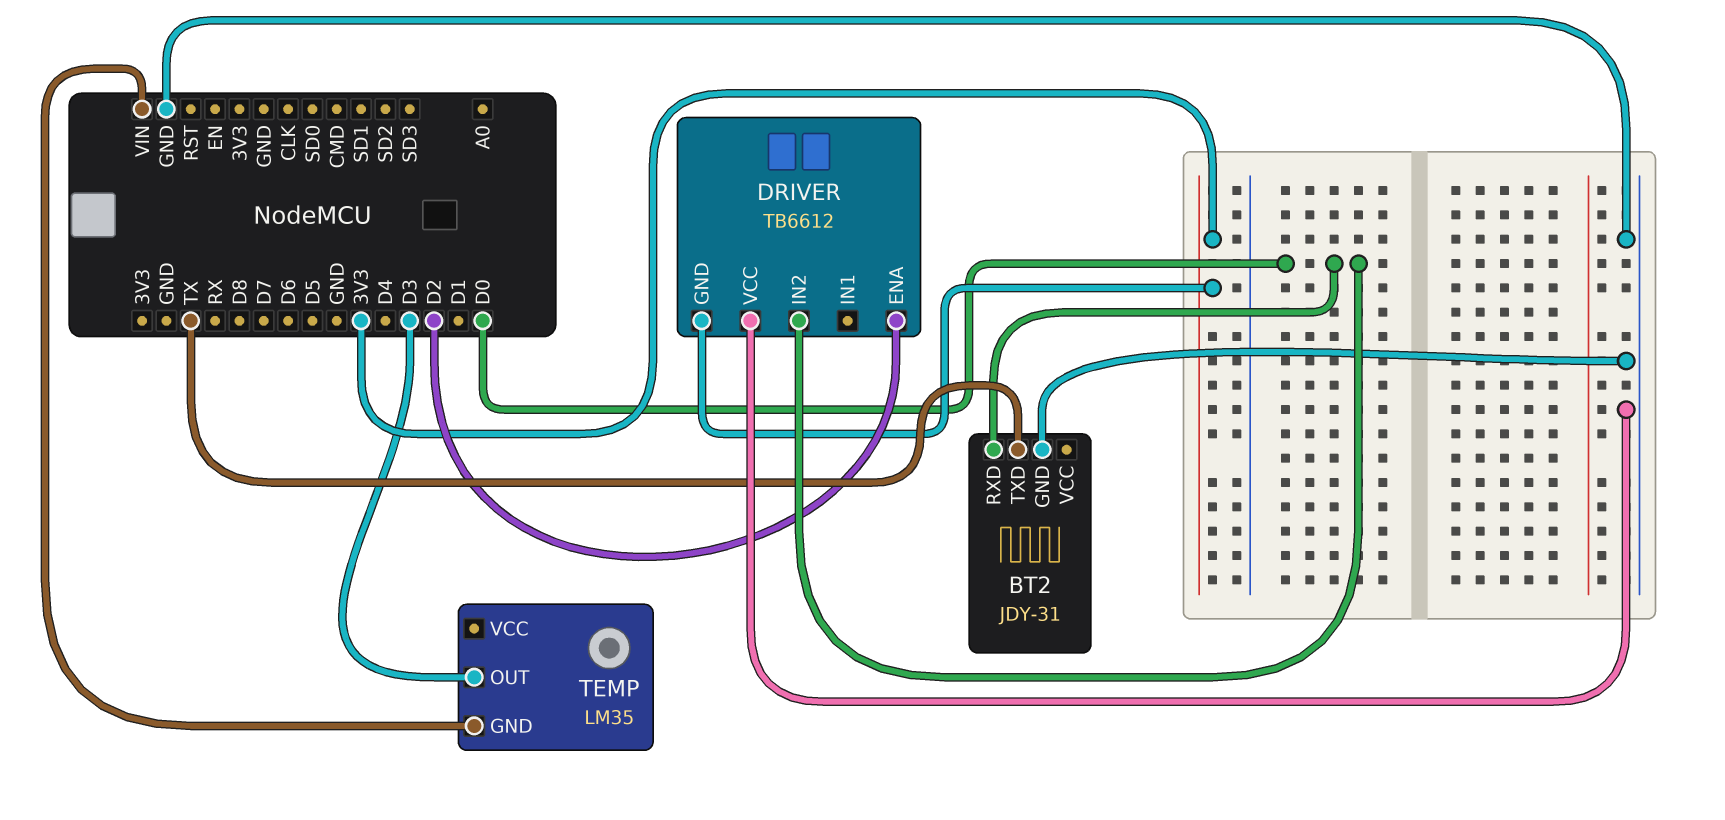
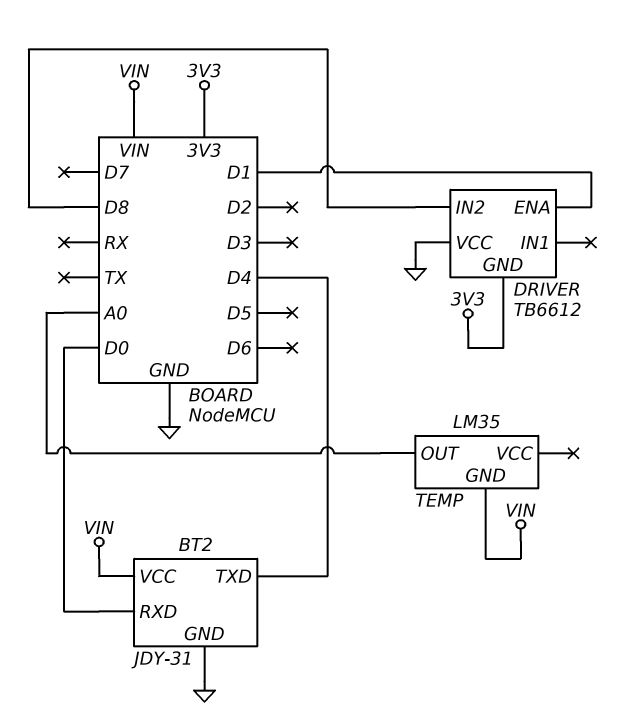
BT2 pin TXD: TX -> D4
BT2 pin VCC: none -> VIN
DRIVER pin ENA: D2 -> D1
DRIVER pin IN2: D0 -> D8
TEMP pin OUT: D3 -> A0

